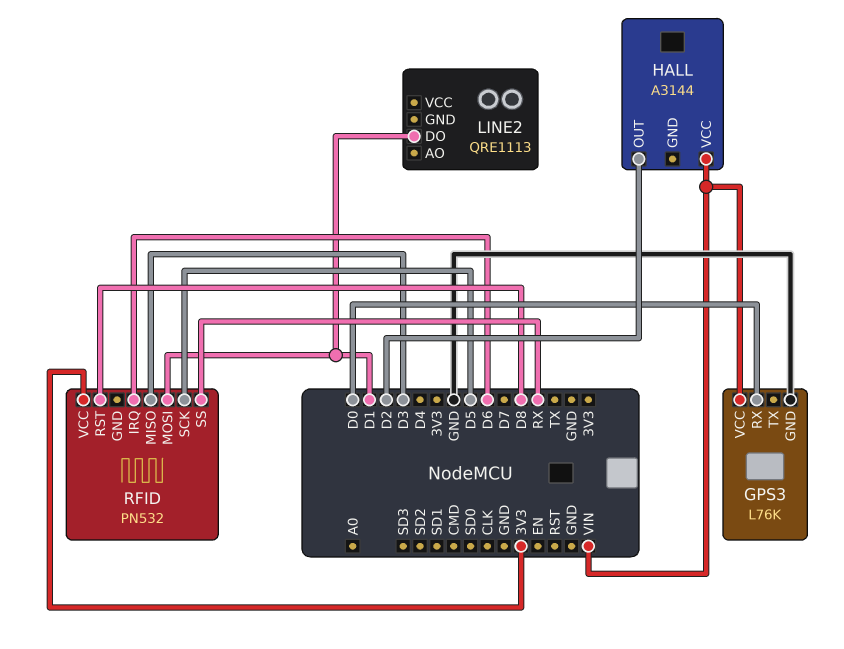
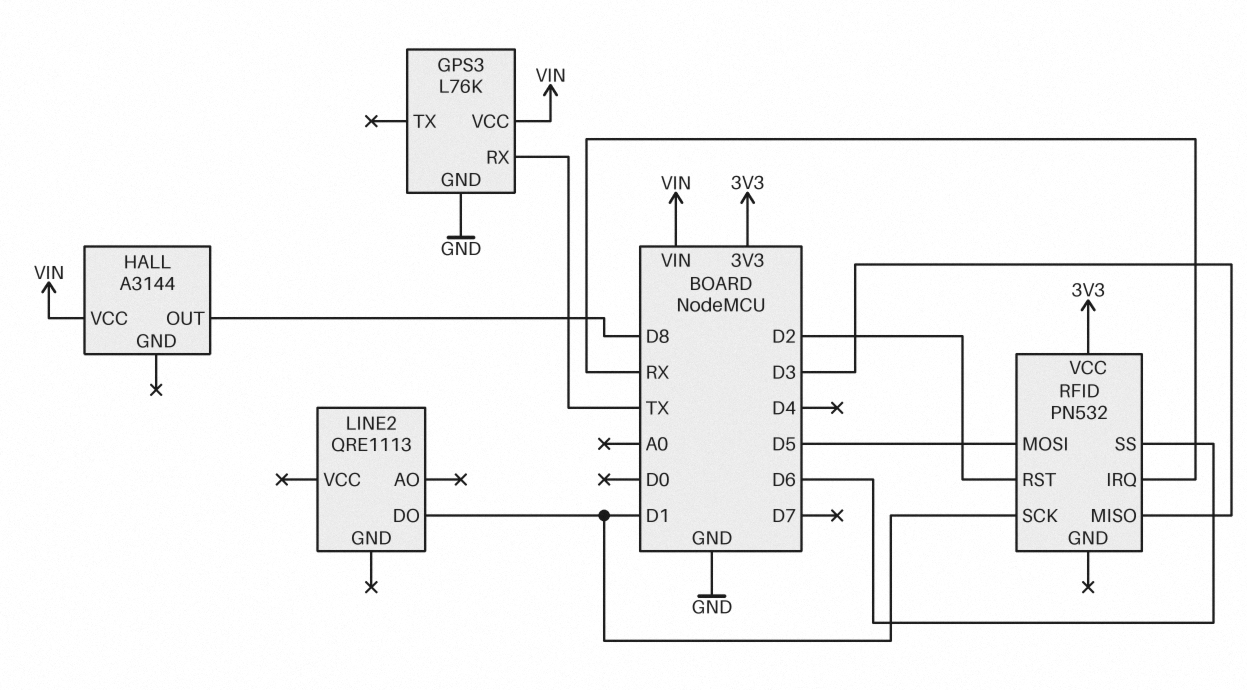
GPS3 pin RX: D0 -> TX
HALL pin OUT: D2 -> D8
RFID pin IRQ: D6 -> RX
RFID pin MOSI: D1 -> D5
RFID pin RST: D8 -> D2
RFID pin SCK: D5 -> D1
RFID pin SS: RX -> D6

